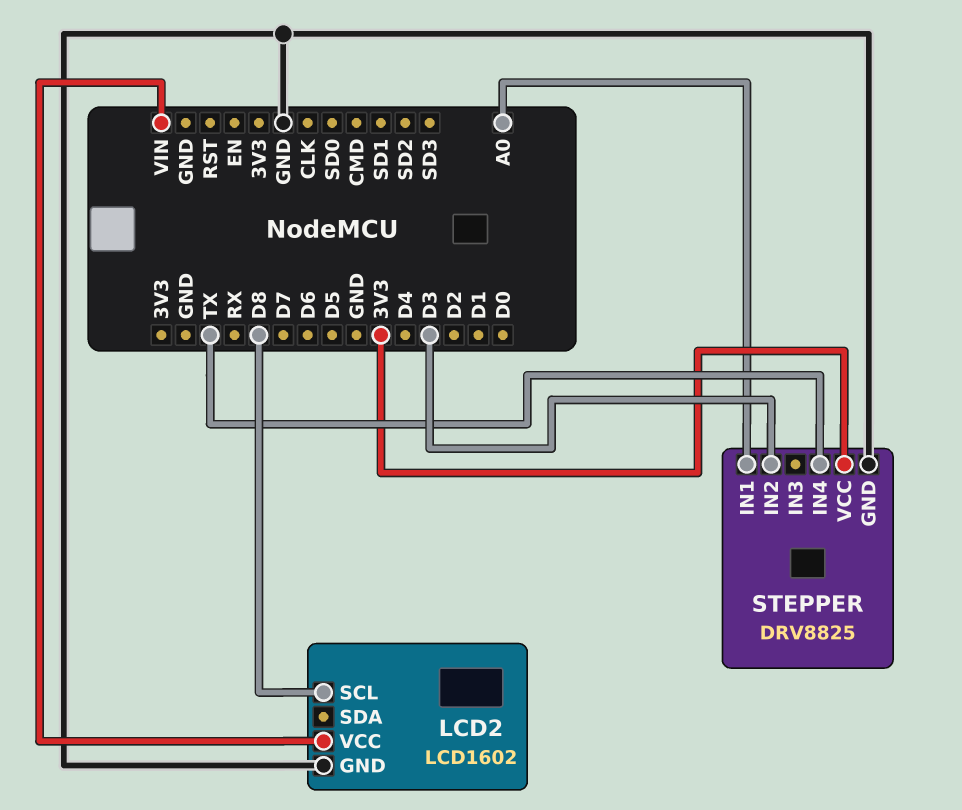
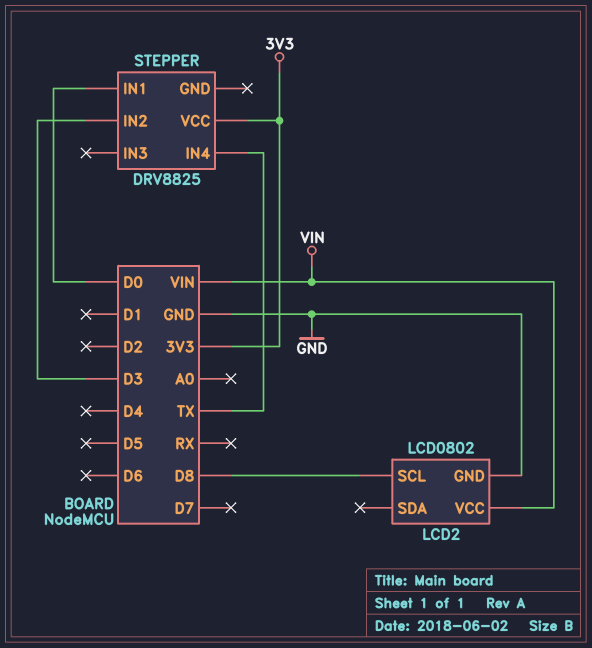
LCD2: LCD1602 -> LCD0802
STEPPER pin GND: GND -> none
STEPPER pin IN1: A0 -> D0

